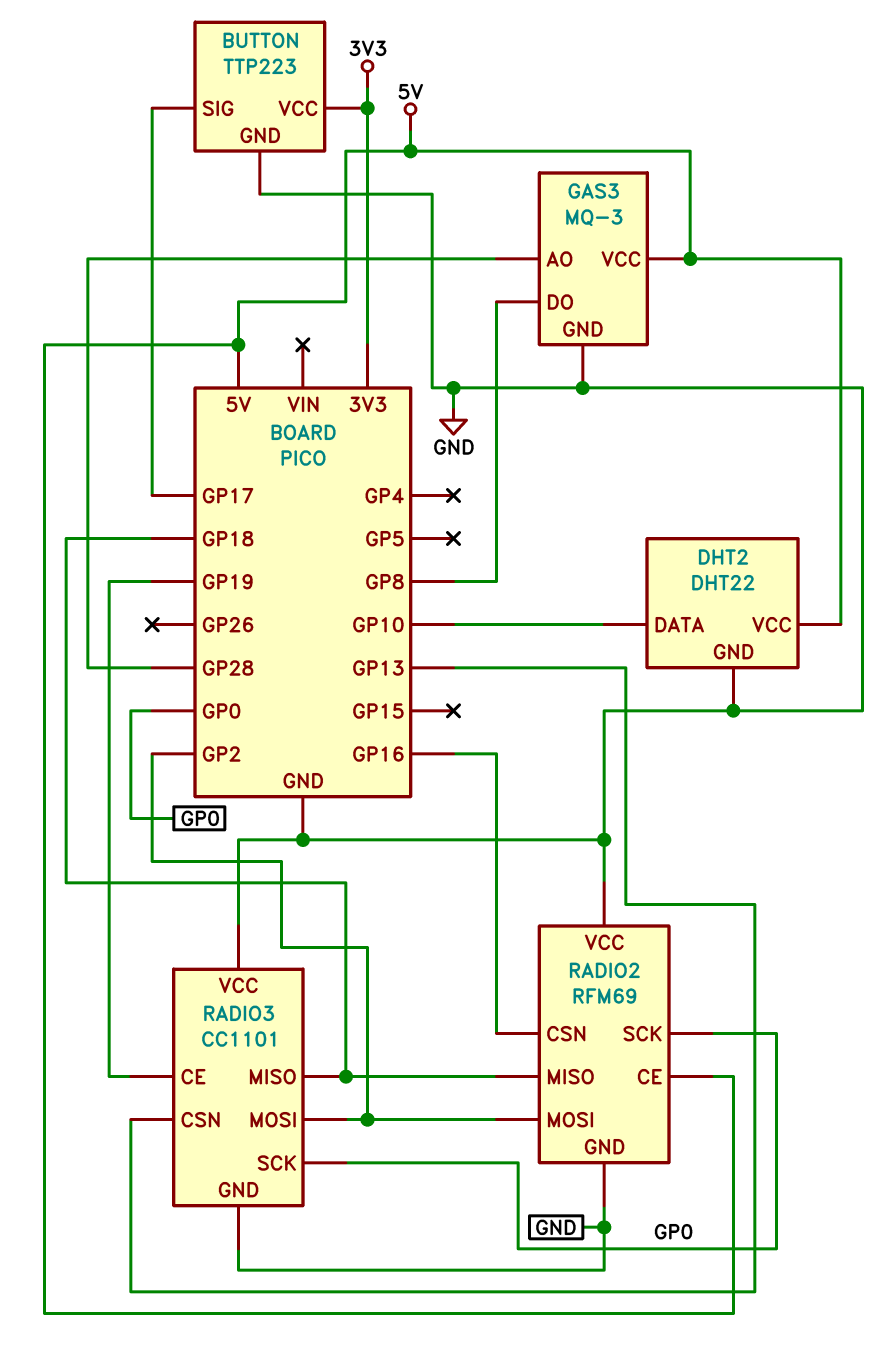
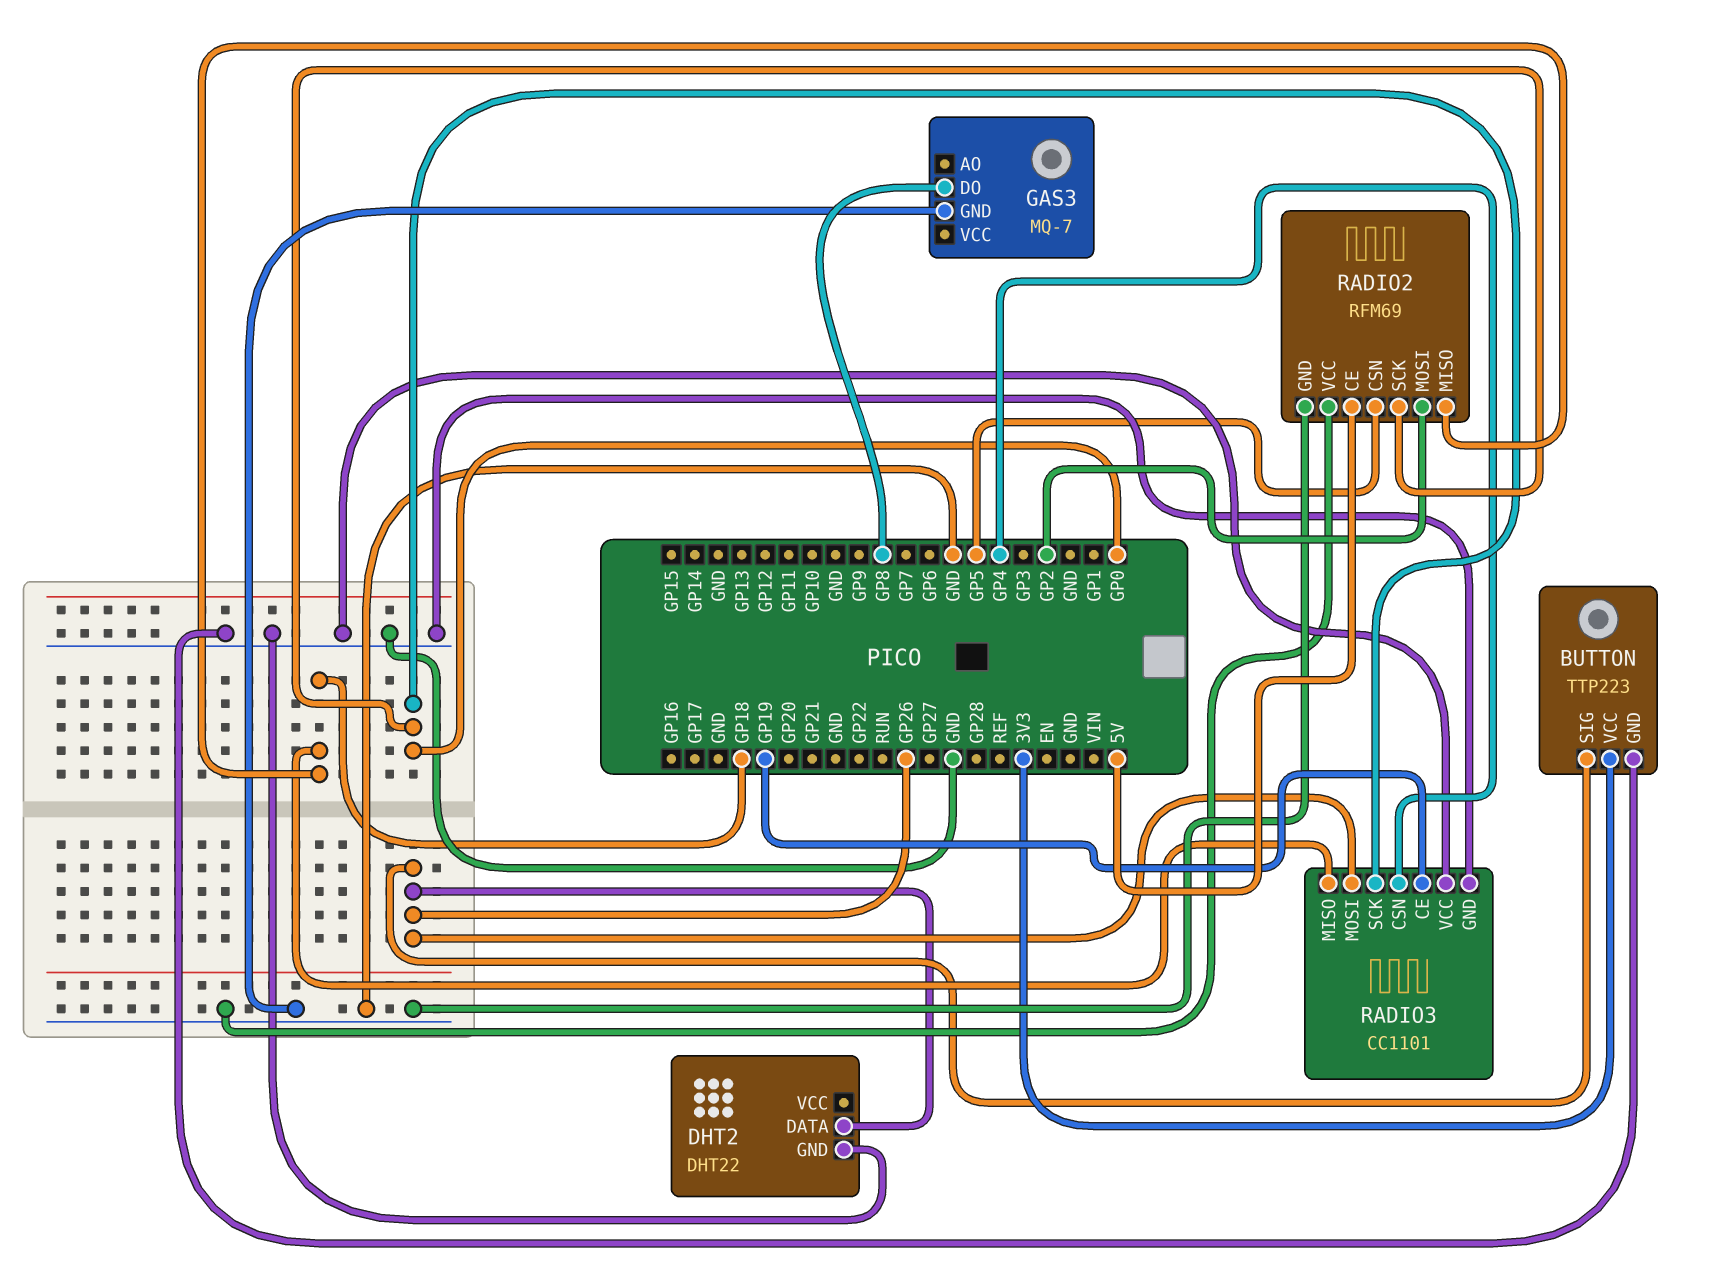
BUTTON pin SIG: GP17 -> GP26
DHT2 pin DATA: GP10 -> GP26
DHT2 pin VCC: 5V -> none
GAS3: MQ-3 -> MQ-7
GAS3 pin AO: GP28 -> none
GAS3 pin VCC: 5V -> none
RADIO2 pin CSN: GP16 -> GP5
RADIO3 pin CSN: GP13 -> GP4
RADIO3 pin MOSI: GP2 -> GP26

